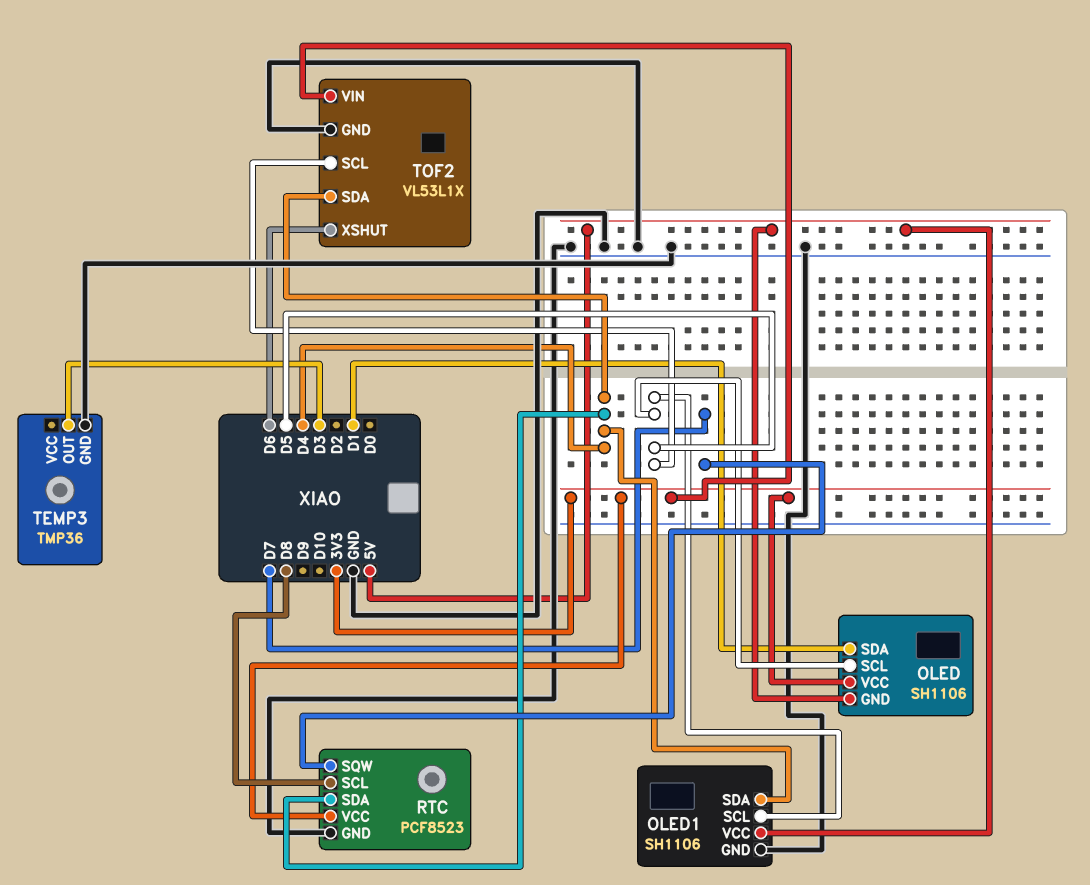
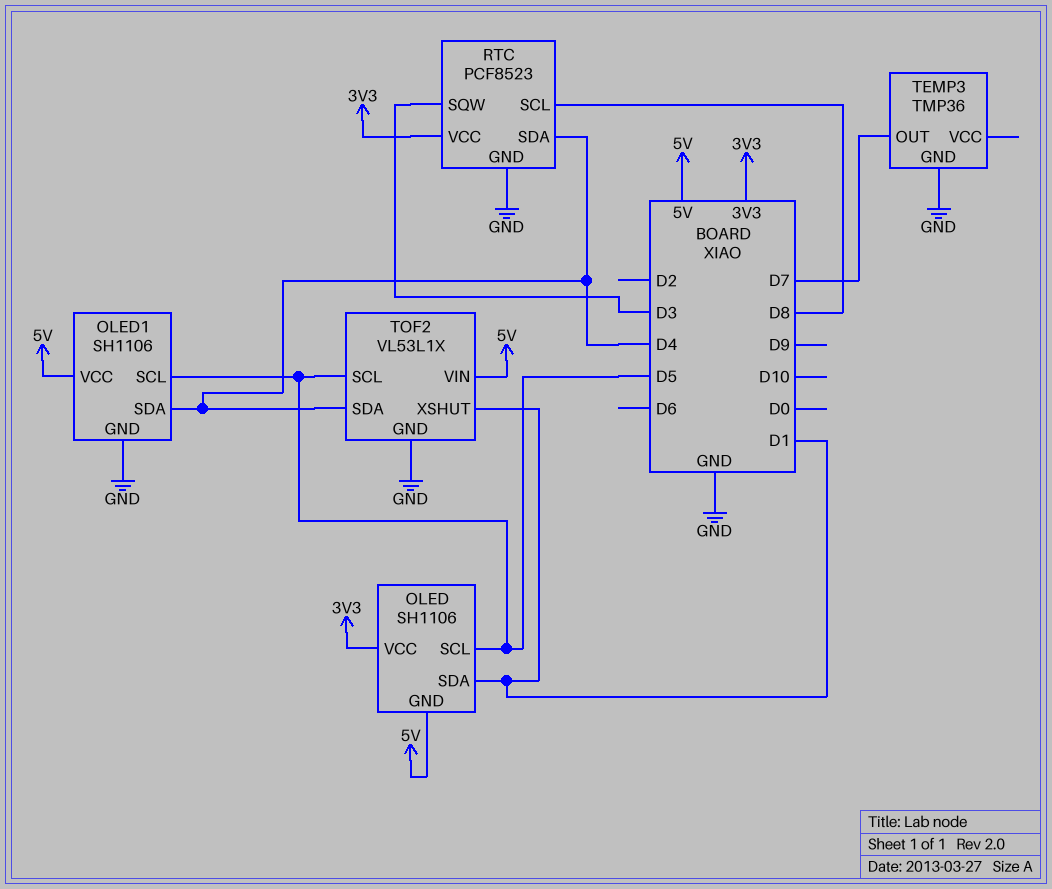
RTC pin SQW: D7 -> D3
TEMP3 pin OUT: D3 -> D7
TOF2 pin VIN: 3V3 -> 5V
TOF2 pin XSHUT: D6 -> D1

